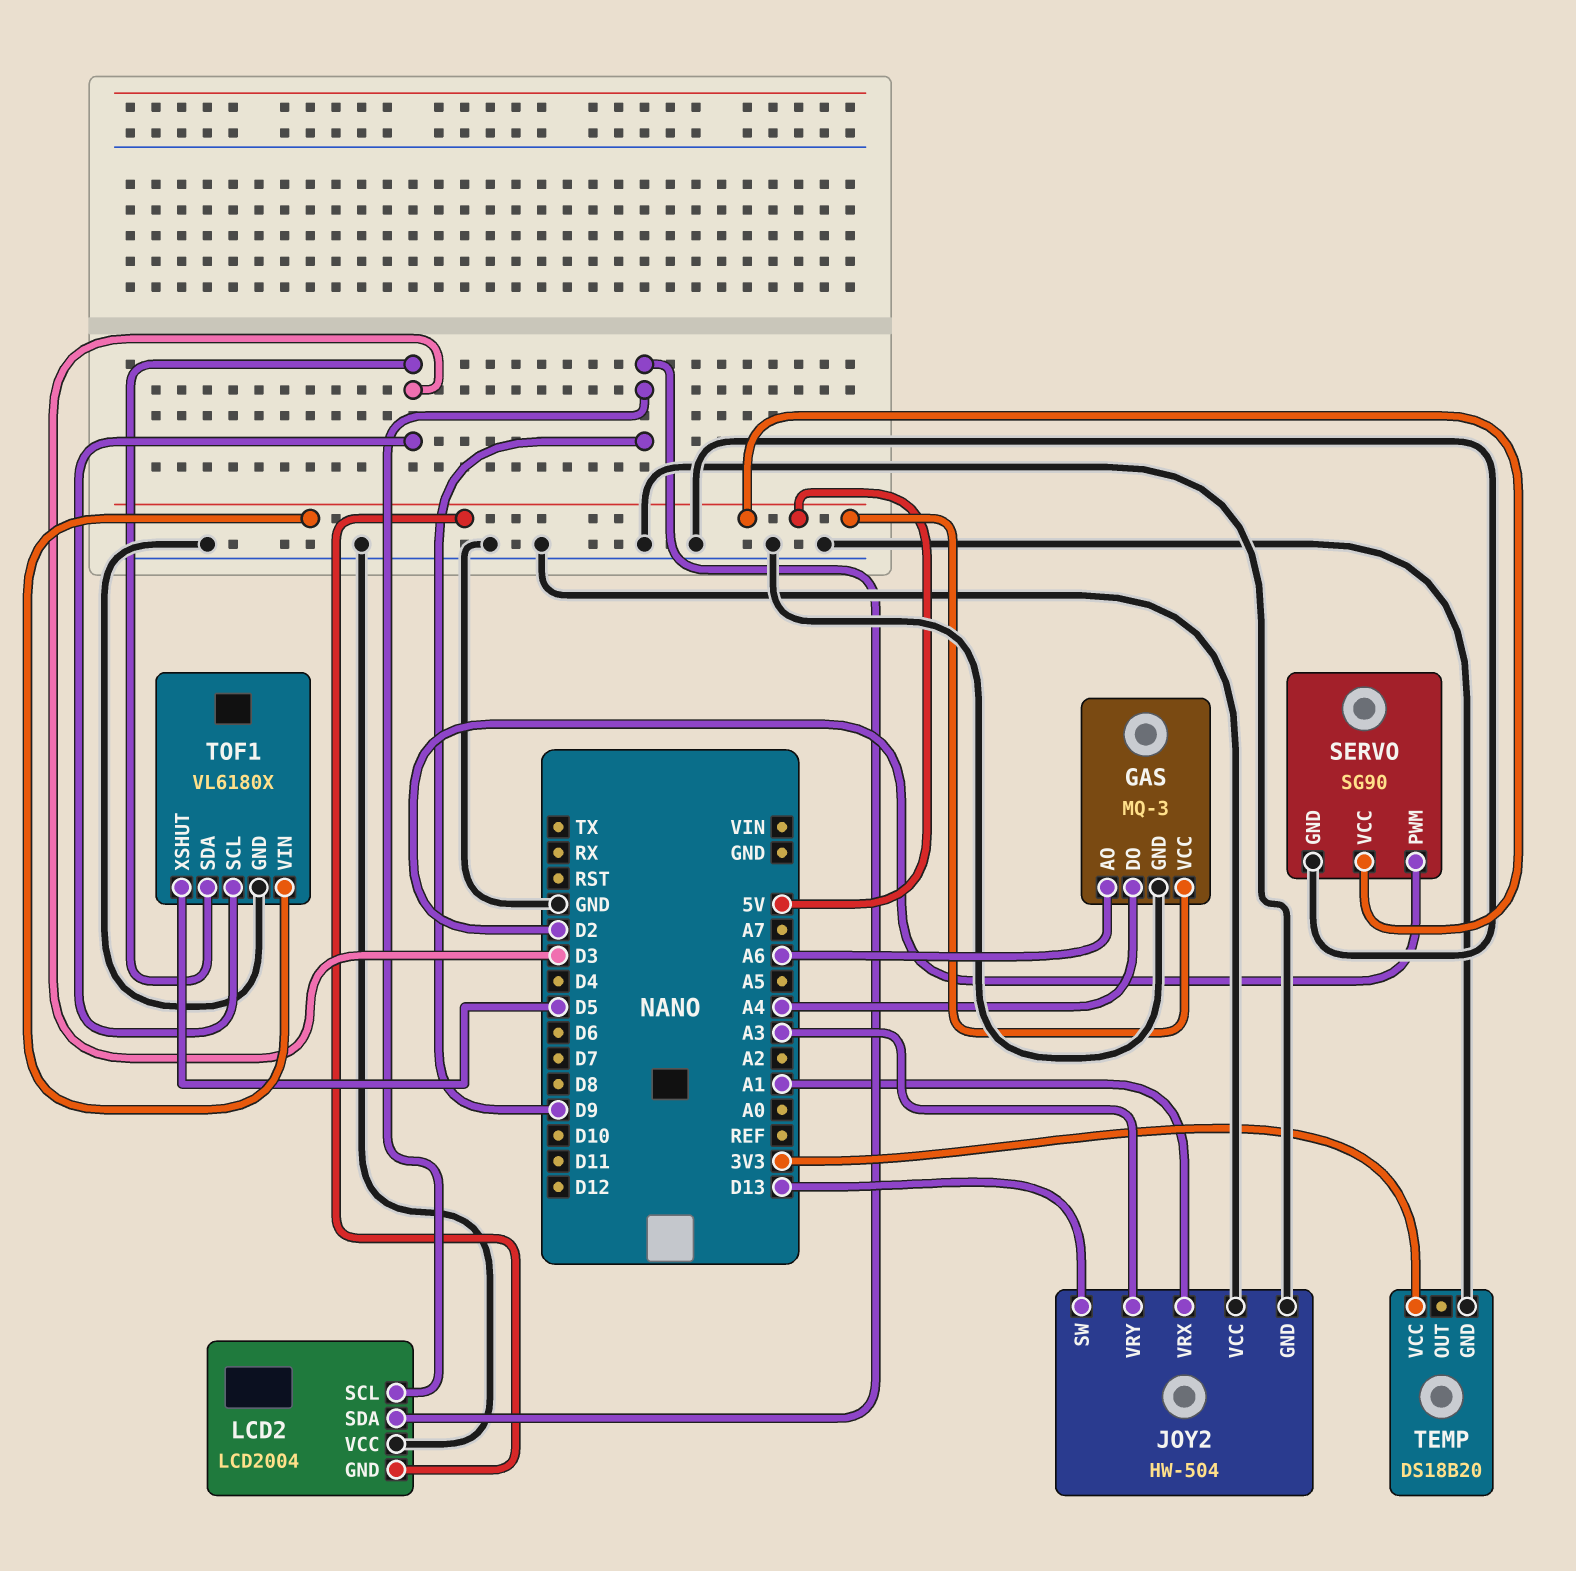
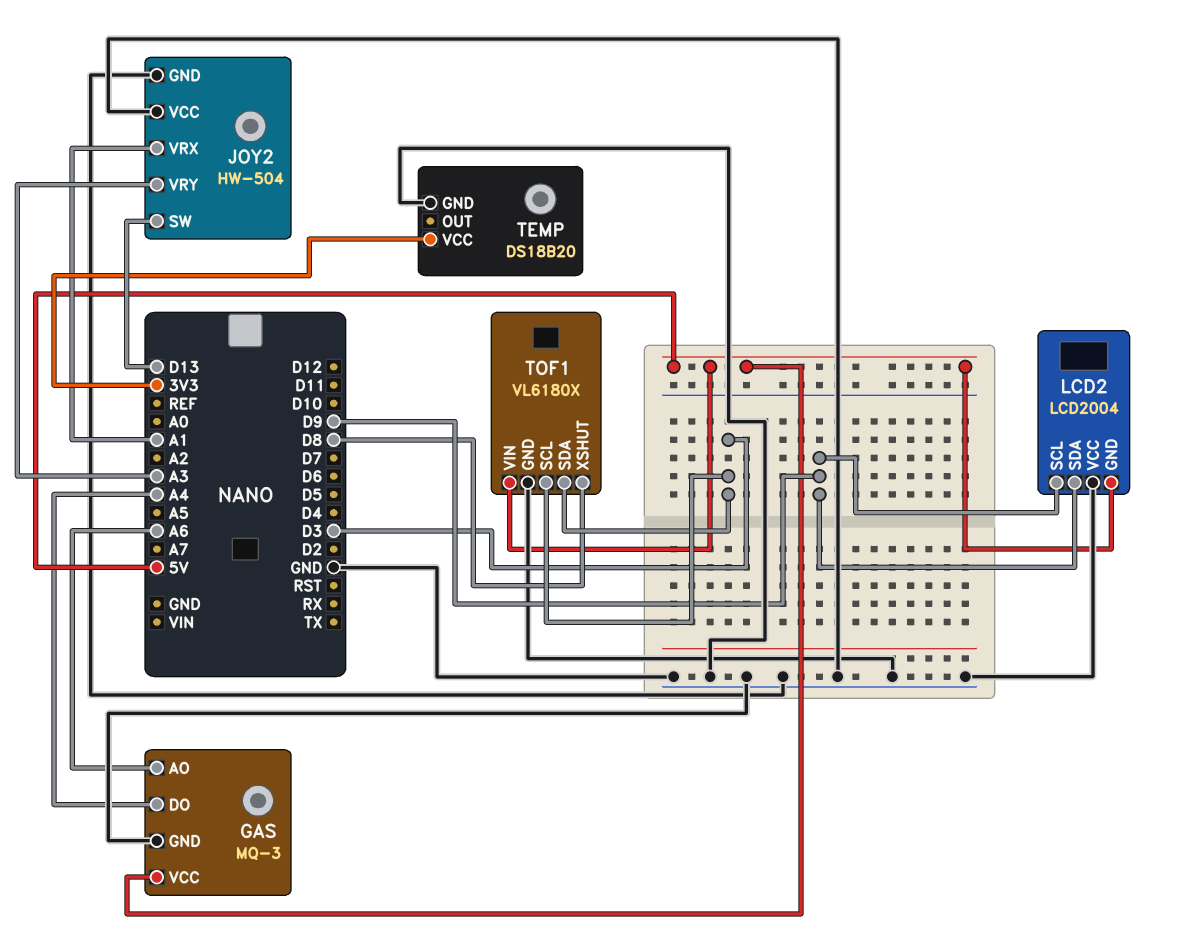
SERVO: SG90 -> none
SERVO pin GND: GND -> none
SERVO pin PWM: D2 -> none
SERVO pin VCC: 5V -> none
TOF1 pin XSHUT: D5 -> D8

